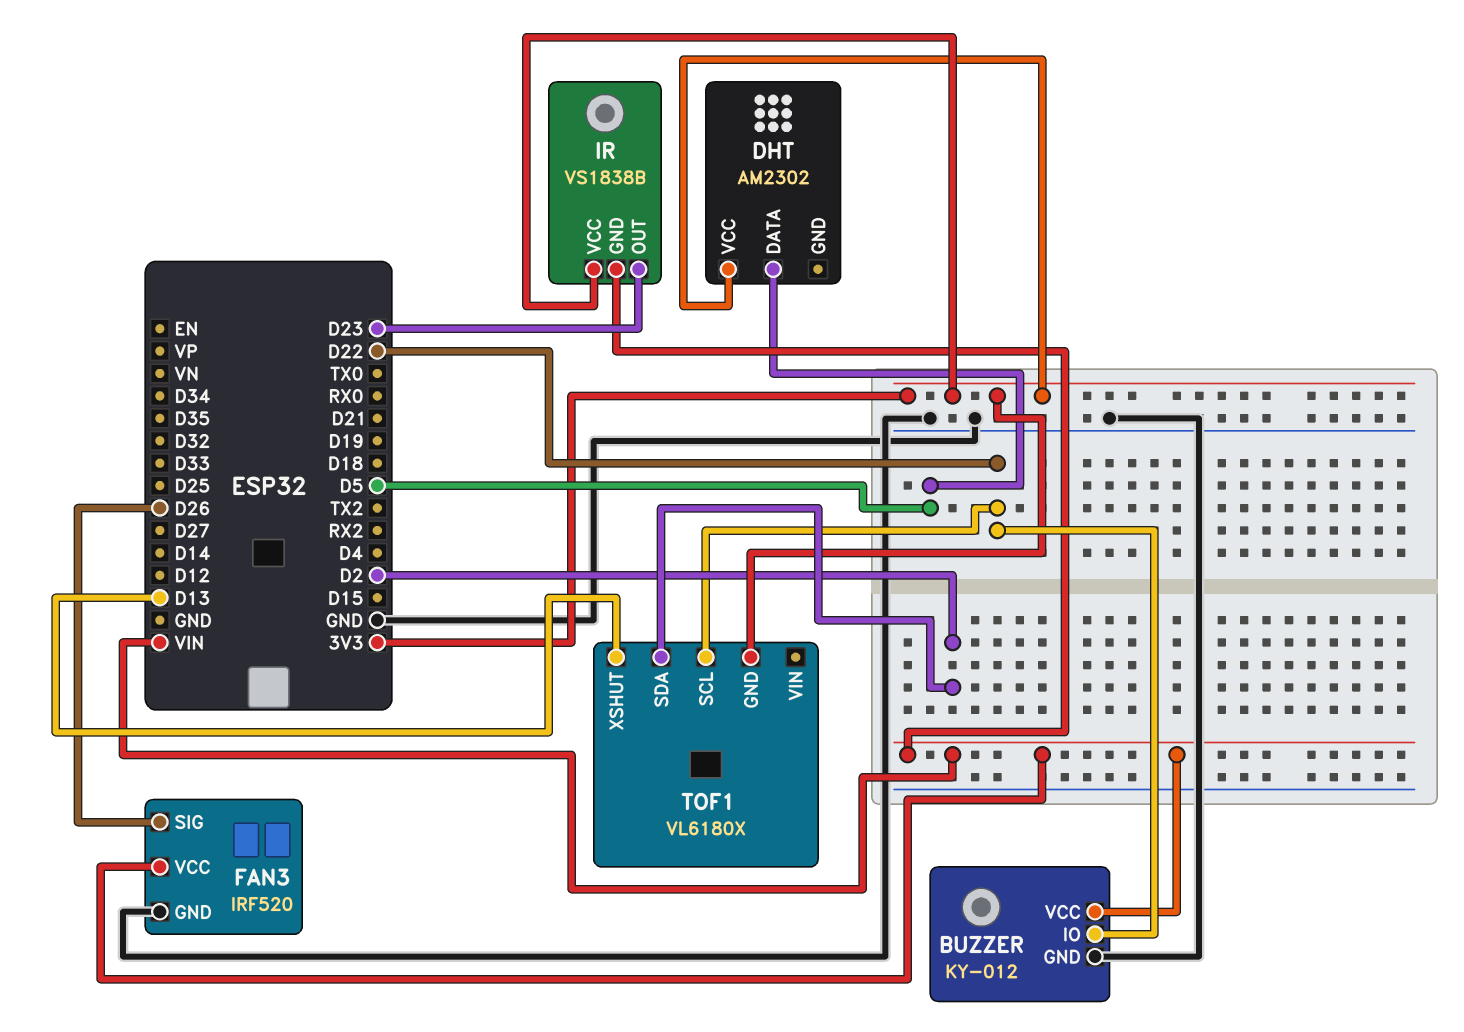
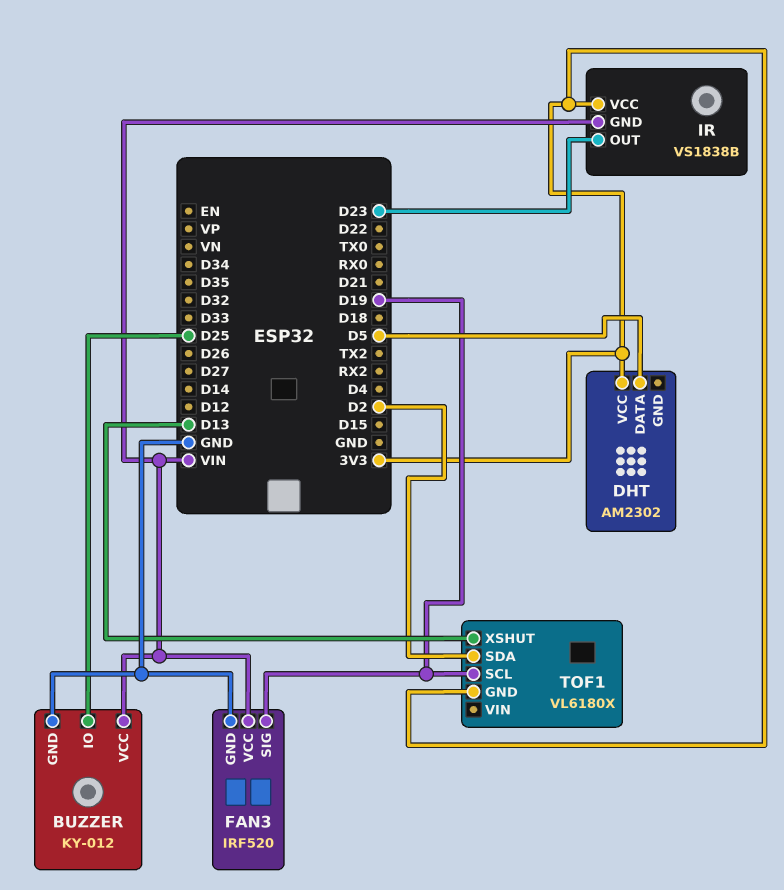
BUZZER pin IO: D22 -> D25
FAN3 pin SIG: D26 -> D19
TOF1 pin SCL: D22 -> D19

